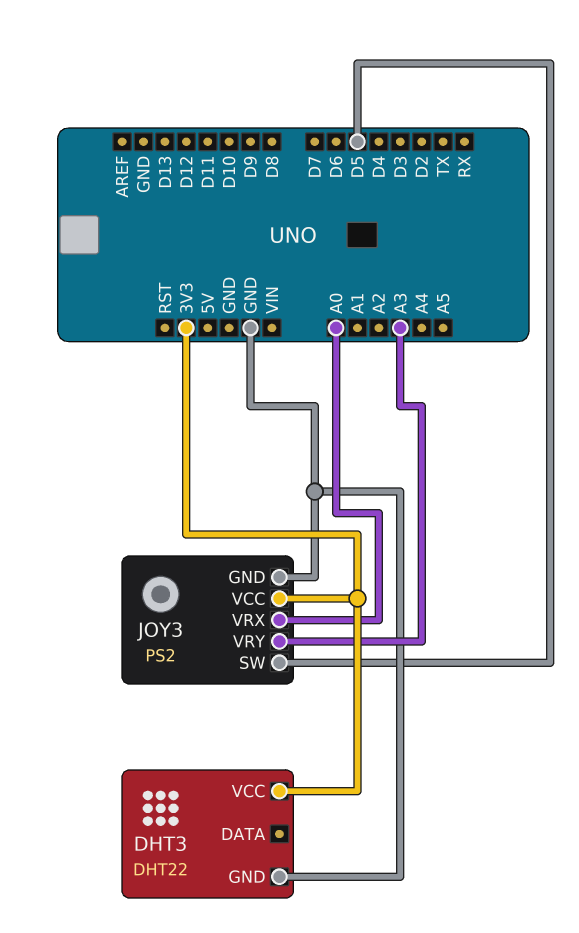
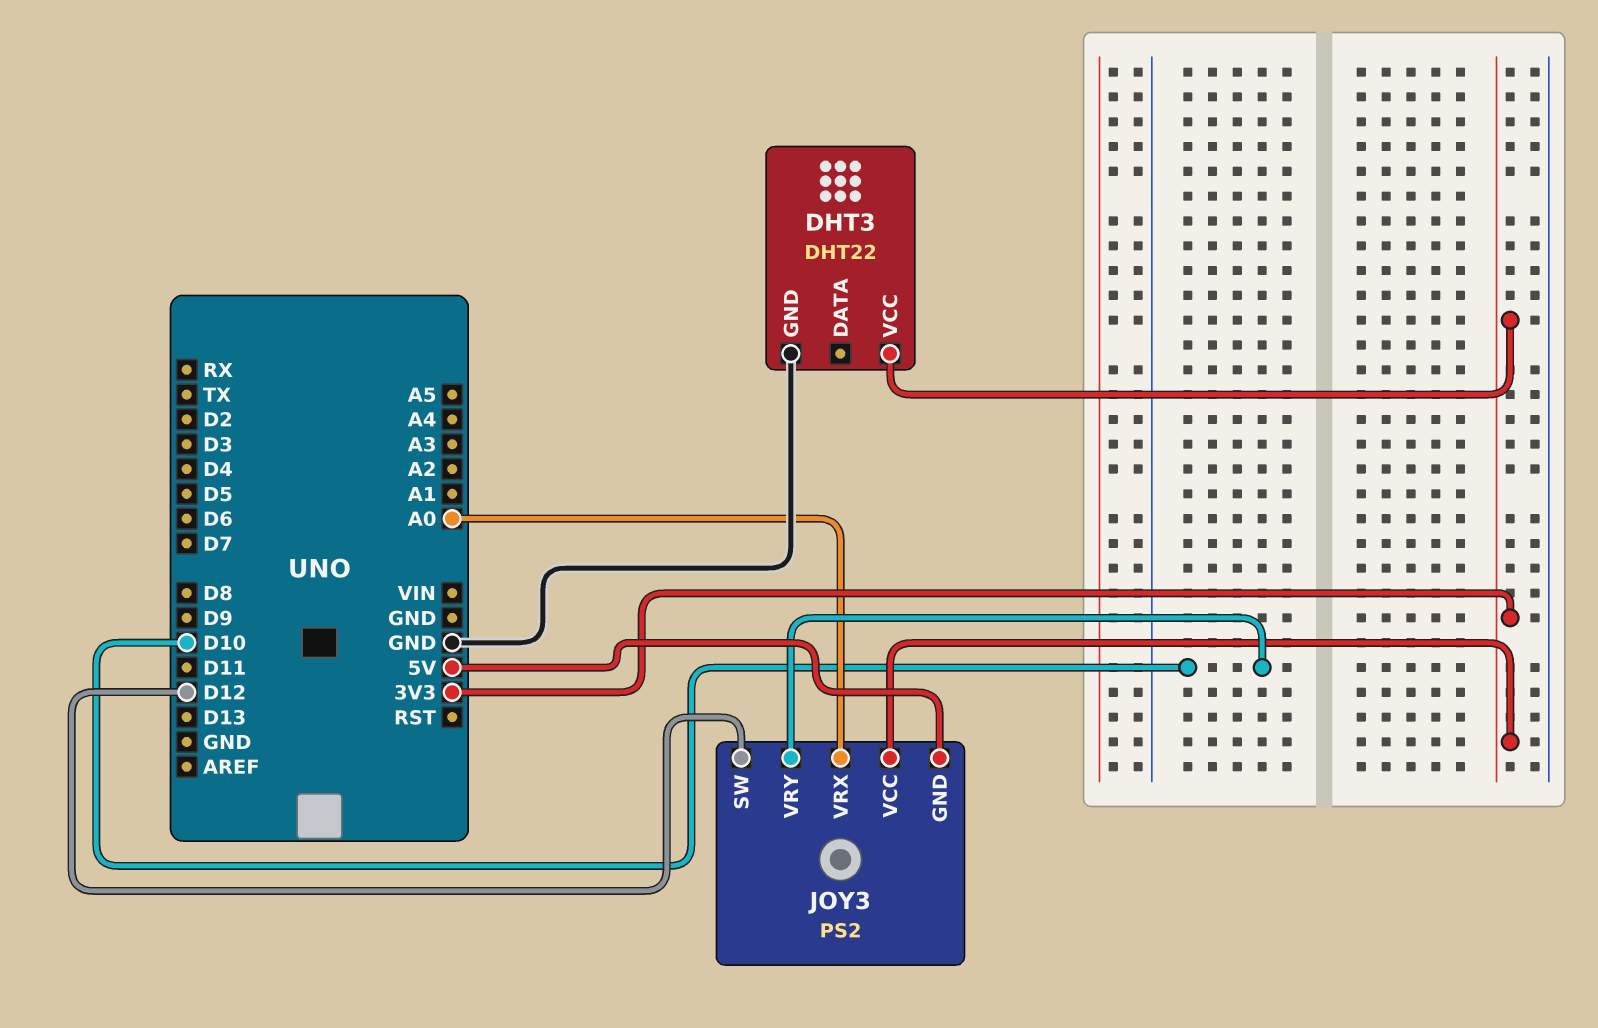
JOY3 pin GND: GND -> 5V
JOY3 pin SW: D5 -> D12
JOY3 pin VRY: A3 -> D10

